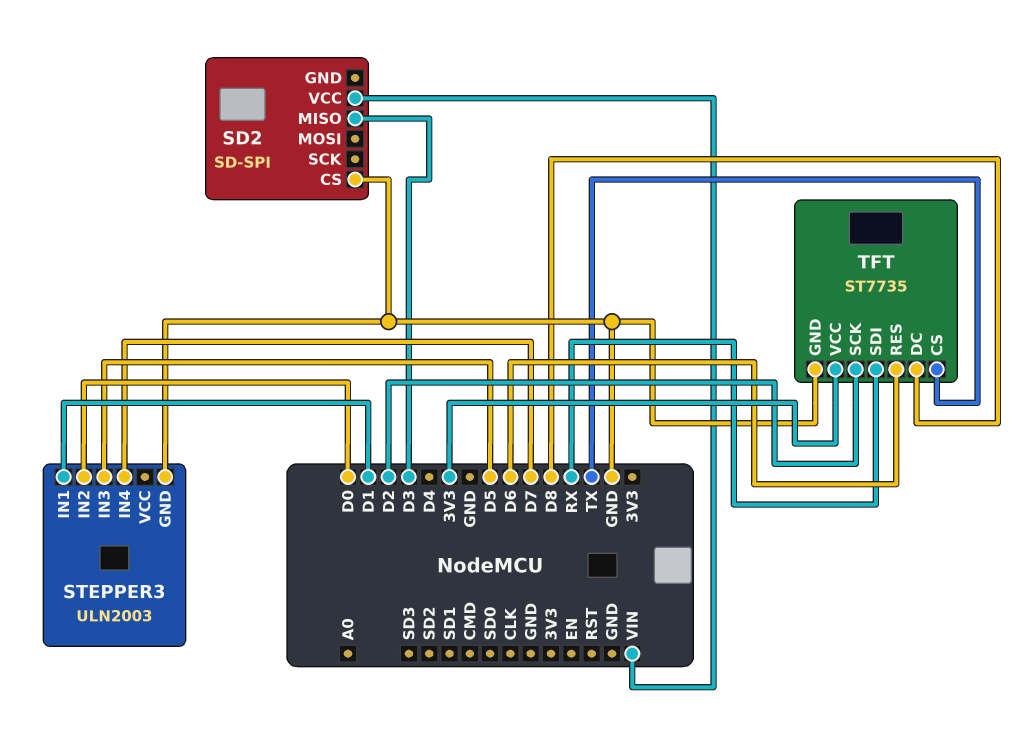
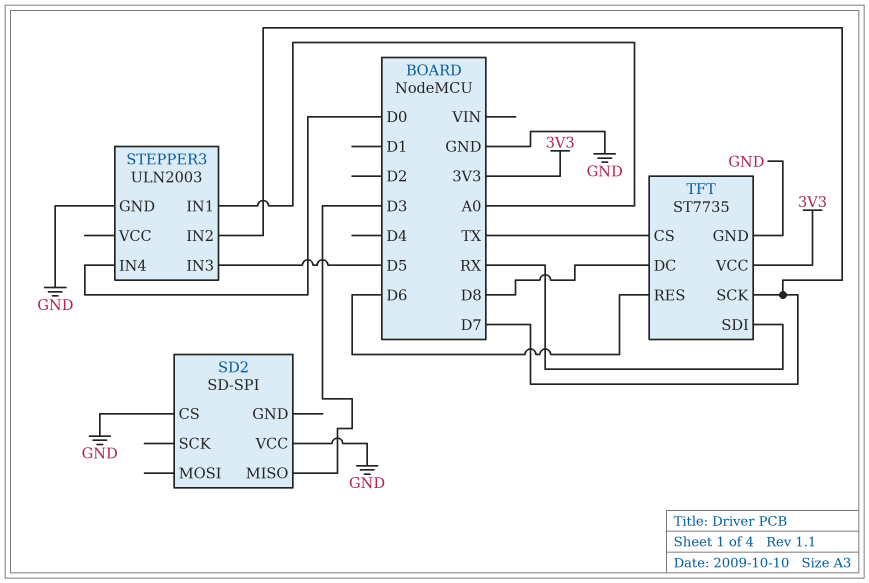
SD2 pin VCC: VIN -> GND
STEPPER3 pin IN1: D1 -> A0
STEPPER3 pin IN2: D0 -> D7
STEPPER3 pin IN4: D7 -> D0
TFT pin SCK: D2 -> D7

